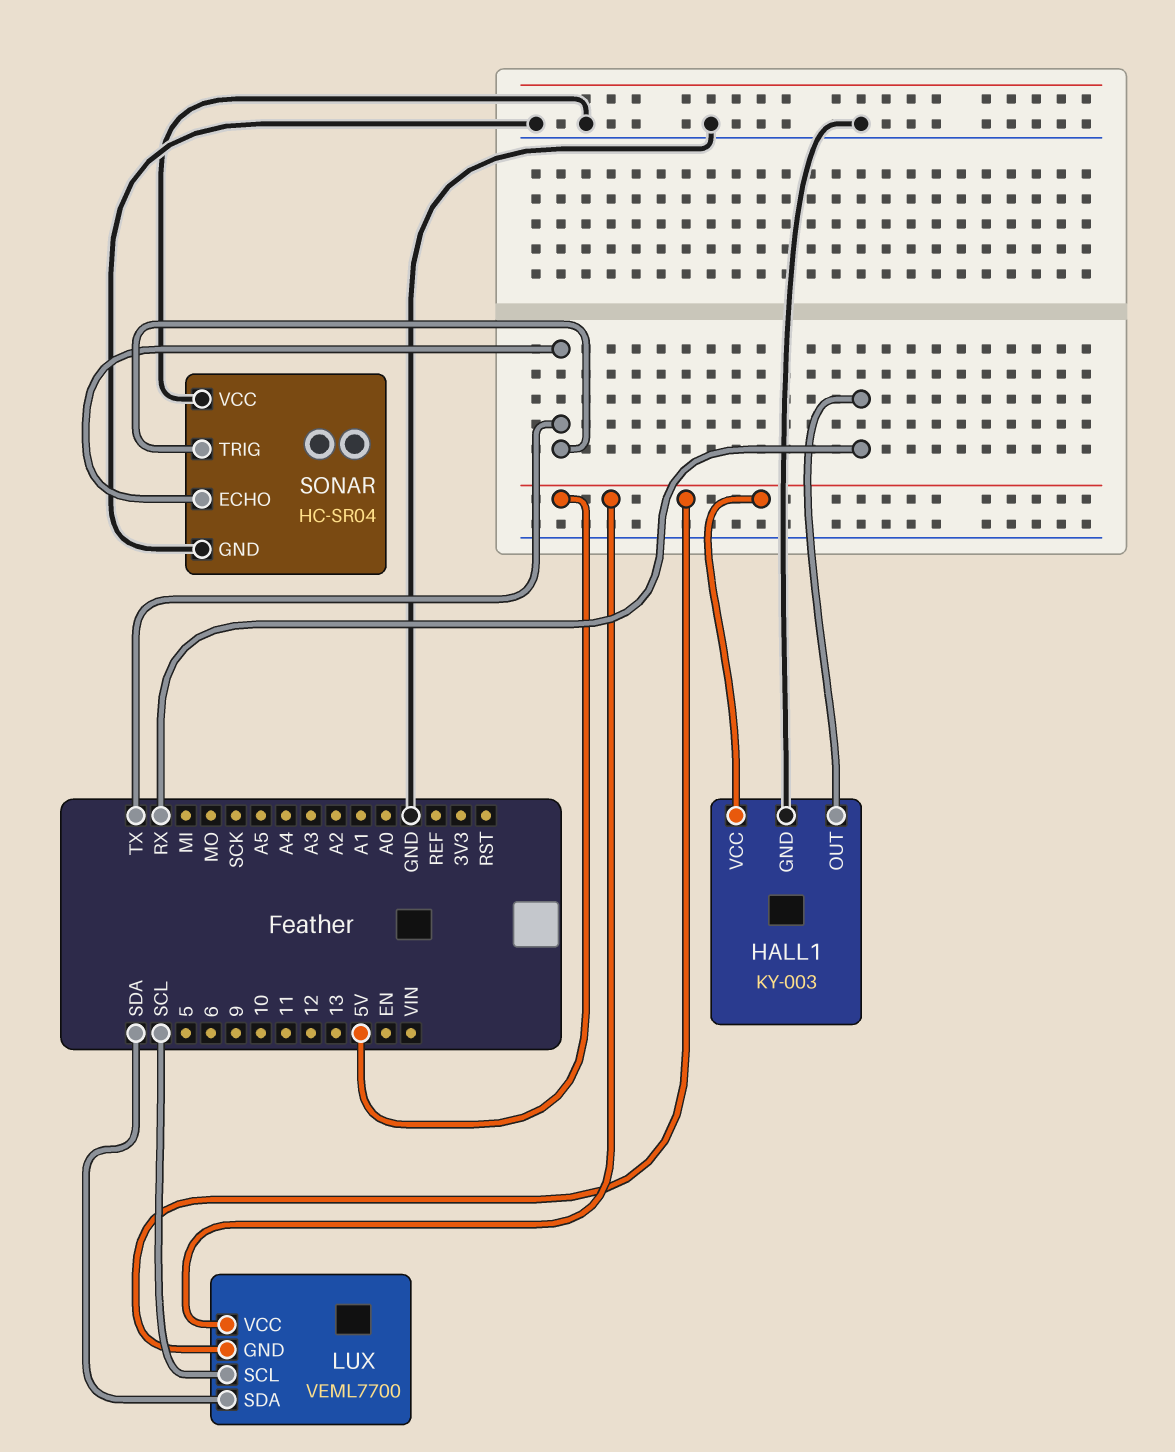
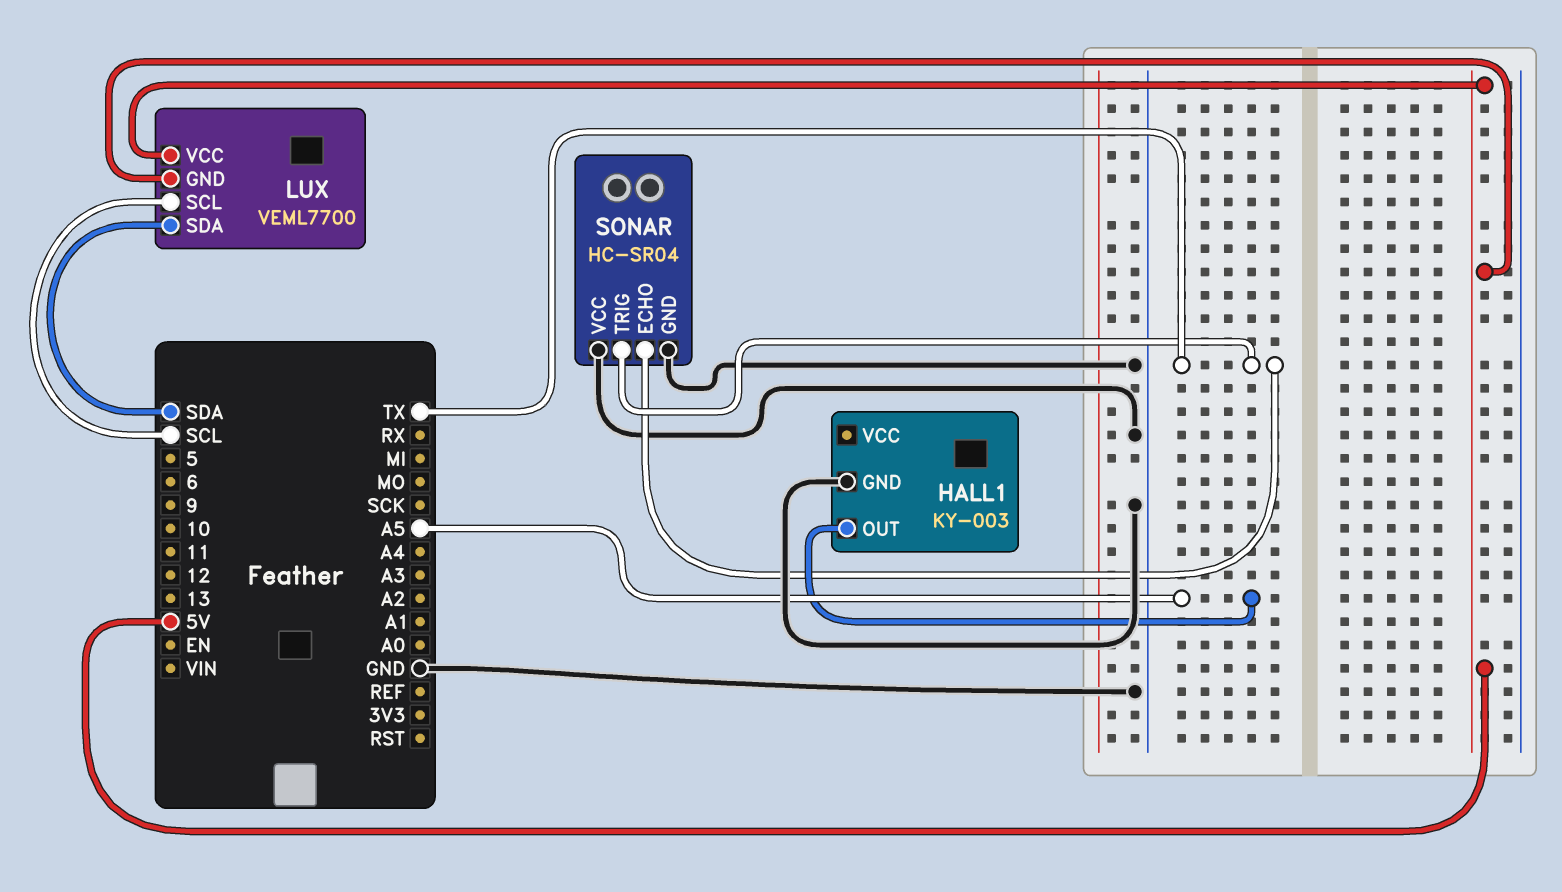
HALL1 pin OUT: RX -> A5
HALL1 pin VCC: 5V -> none

